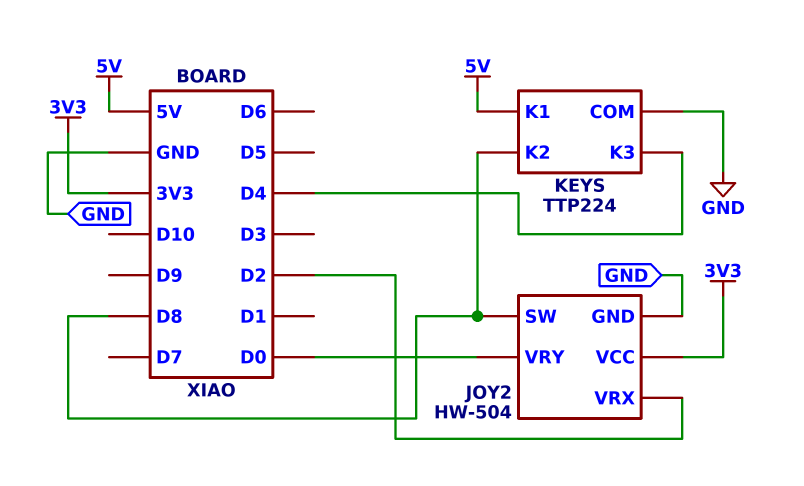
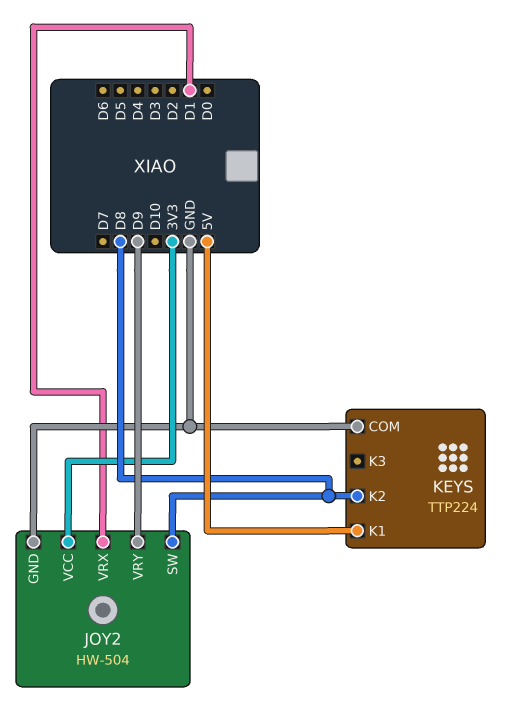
JOY2 pin VRX: D2 -> D1
JOY2 pin VRY: D0 -> D9
KEYS pin K3: D4 -> none

